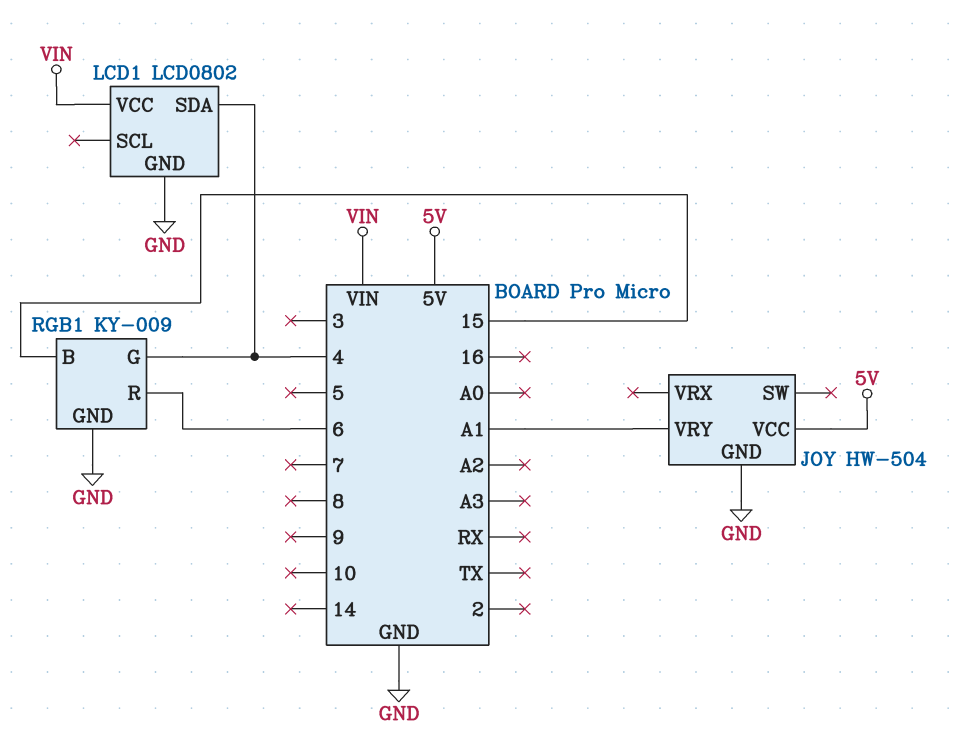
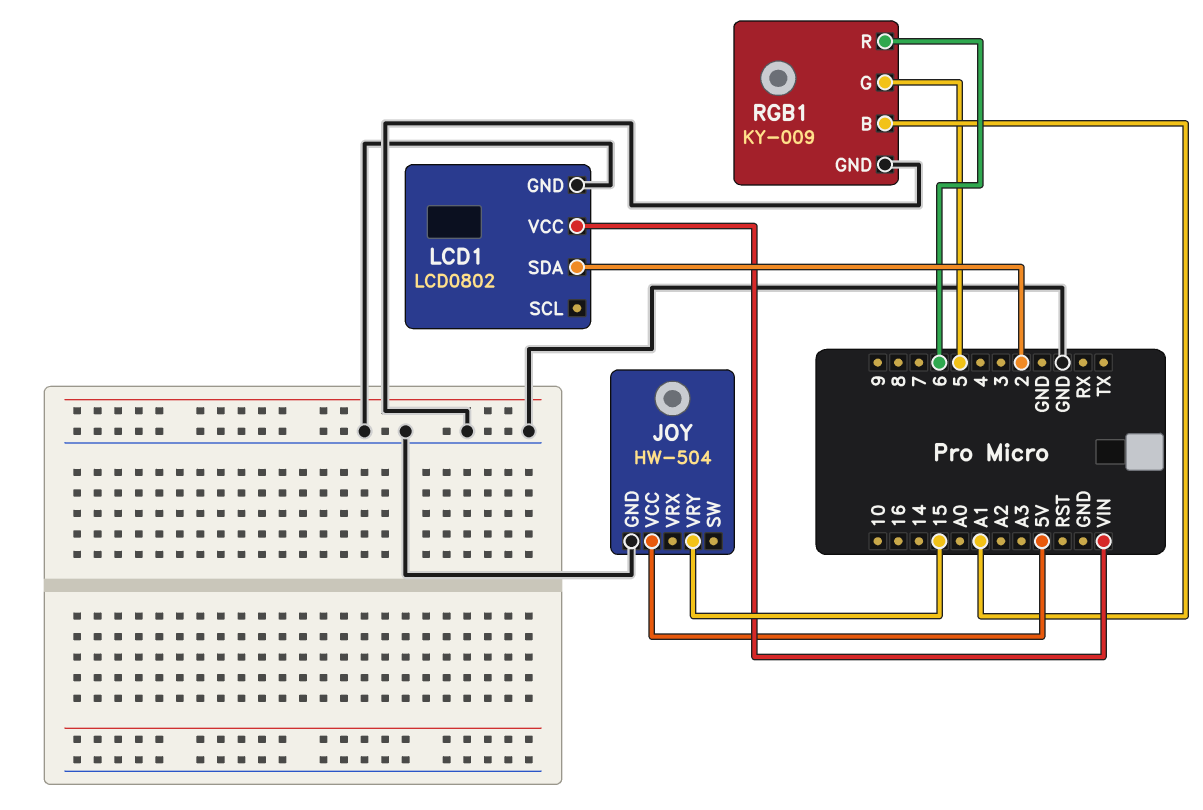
JOY pin VRY: A1 -> 15
LCD1 pin SDA: 4 -> 2
RGB1 pin B: 15 -> A1
RGB1 pin G: 4 -> 5

